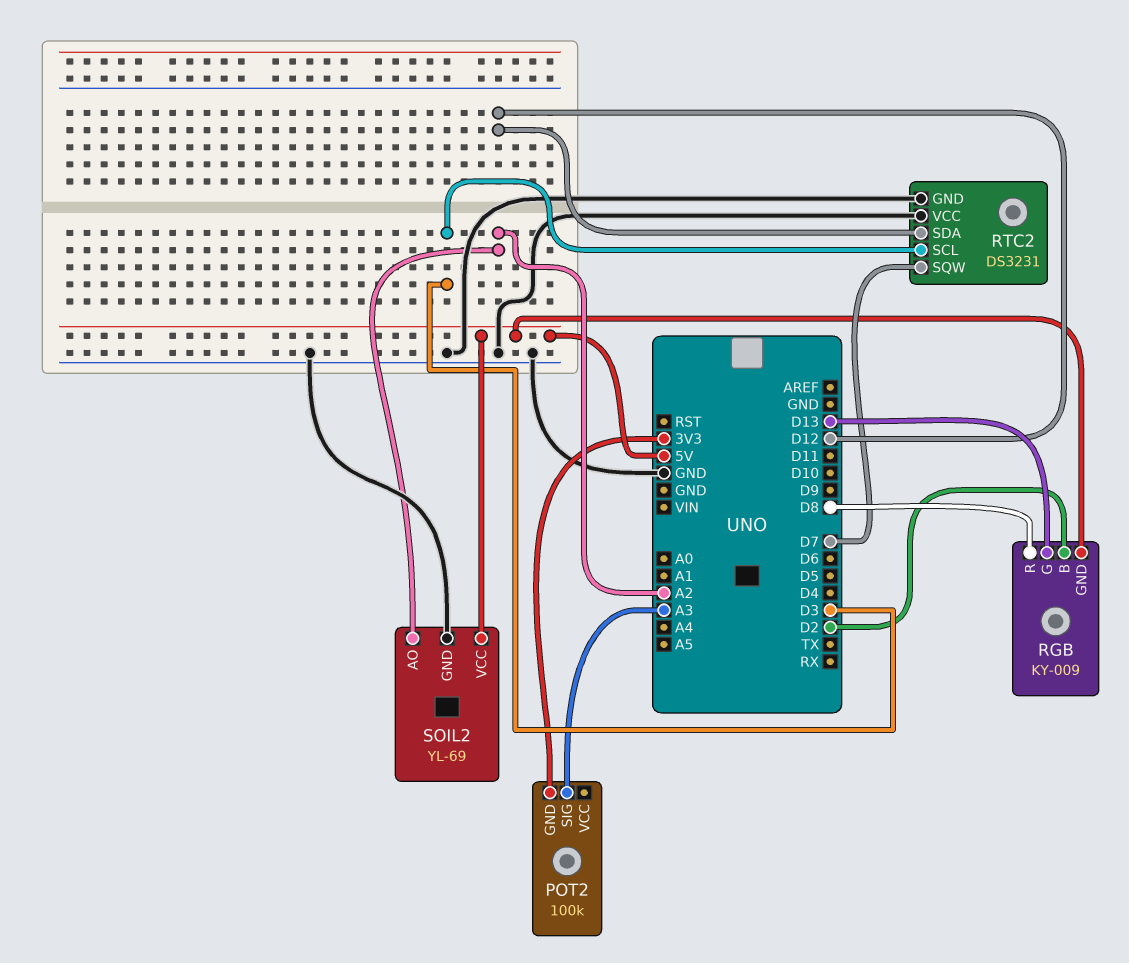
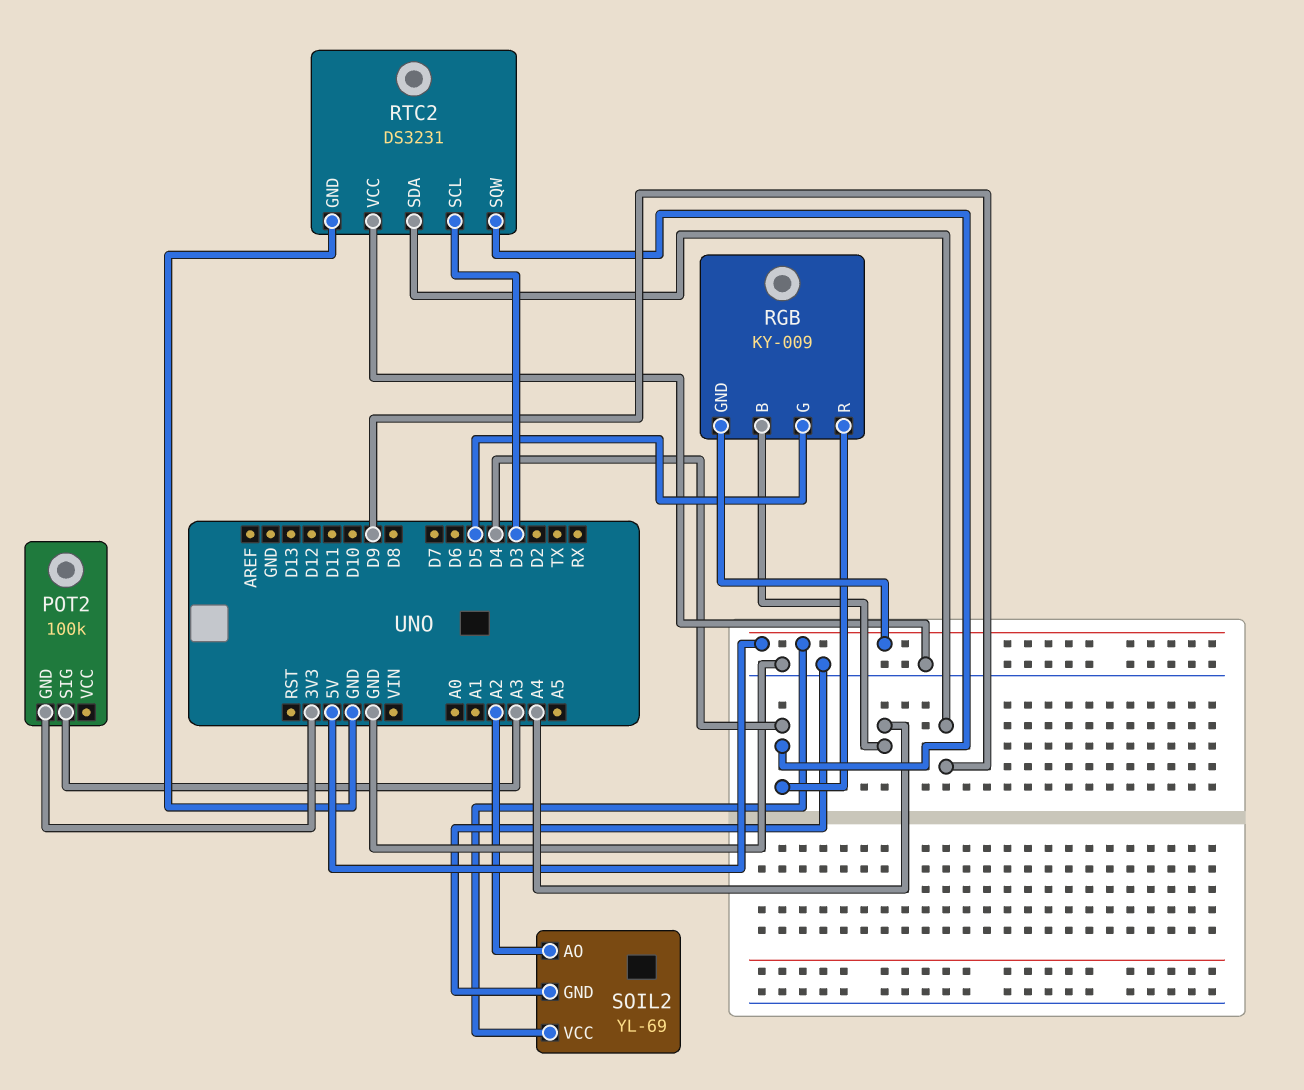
RGB pin B: D2 -> A4
RGB pin G: D13 -> D5
RGB pin R: D8 -> D4
RTC2 pin SDA: D12 -> D9
RTC2 pin SQW: D7 -> D4

